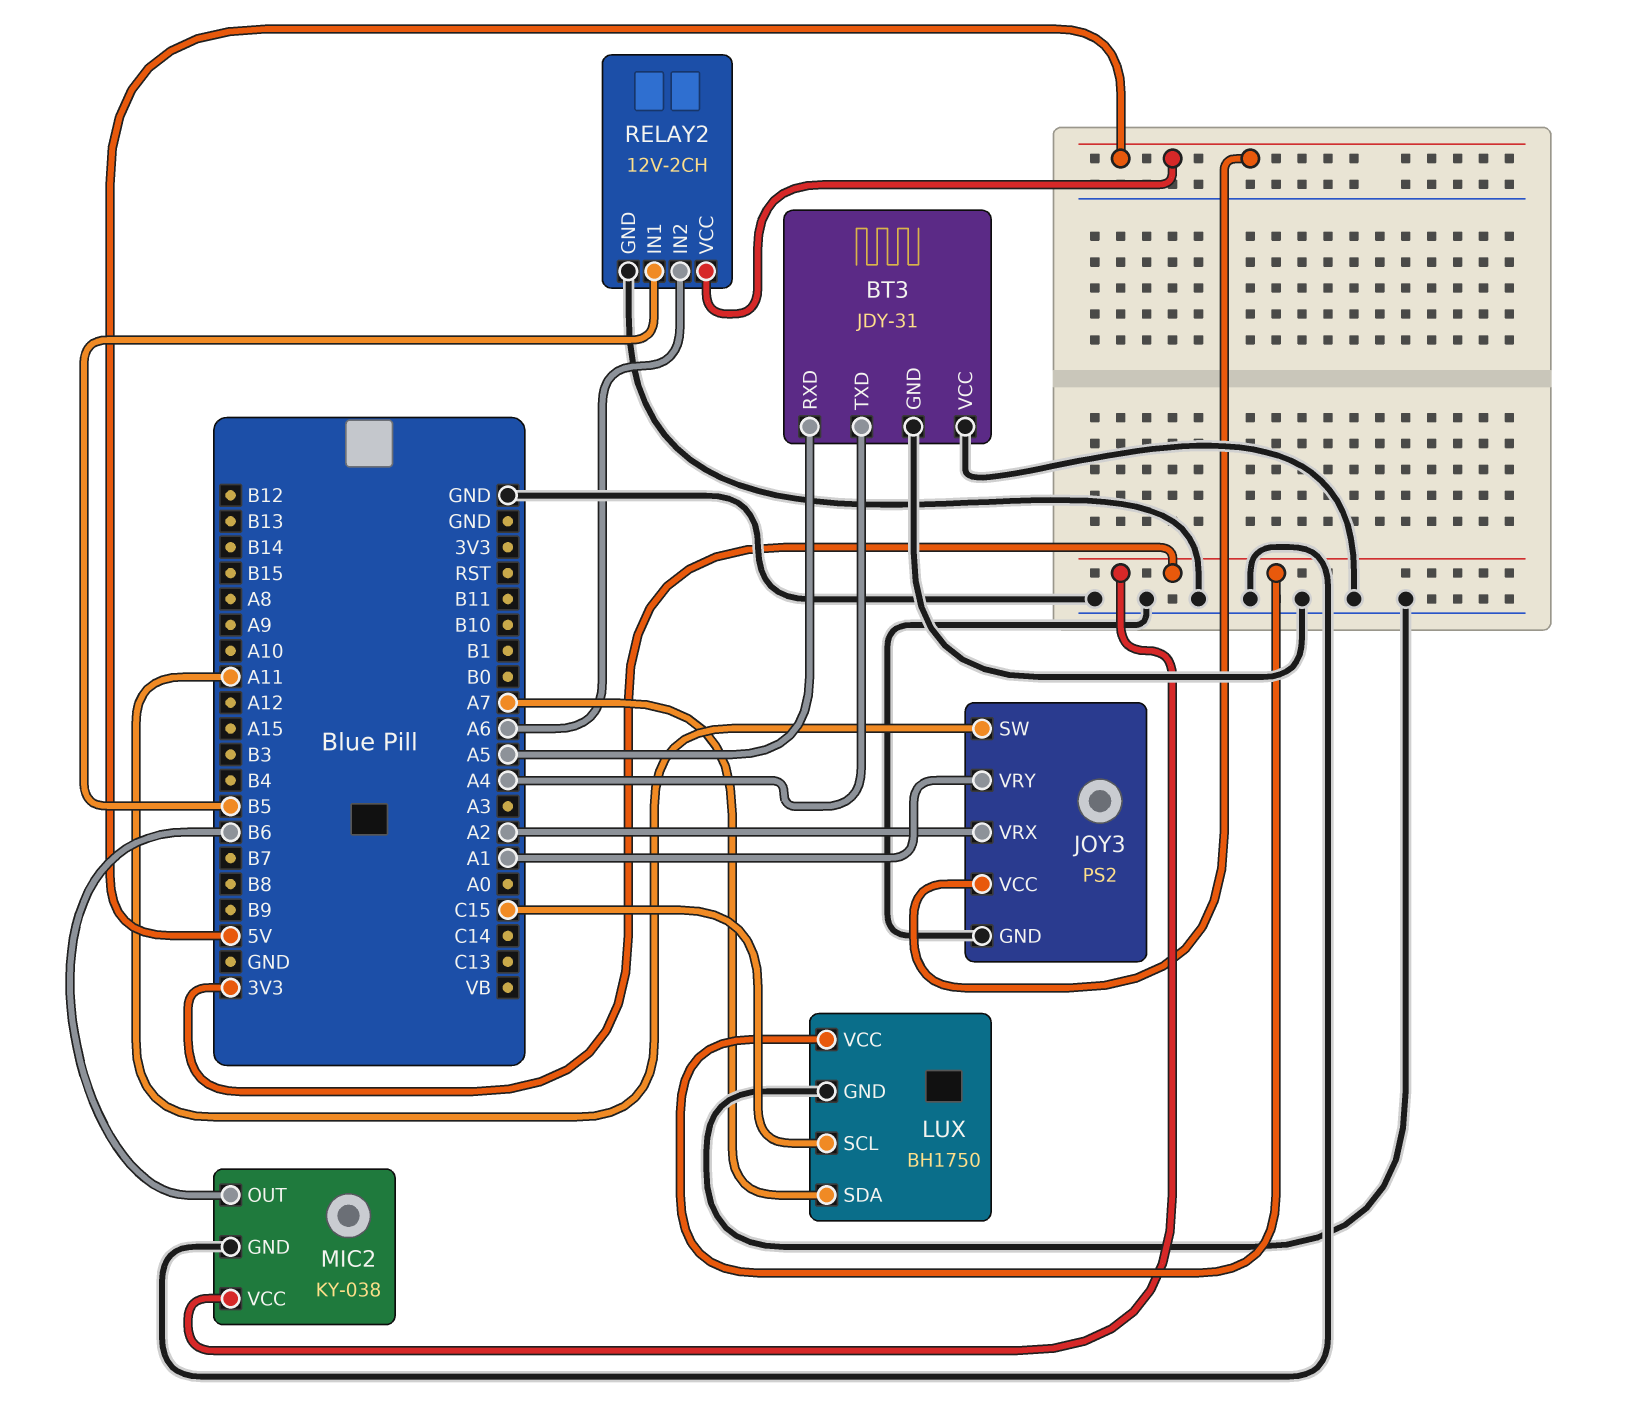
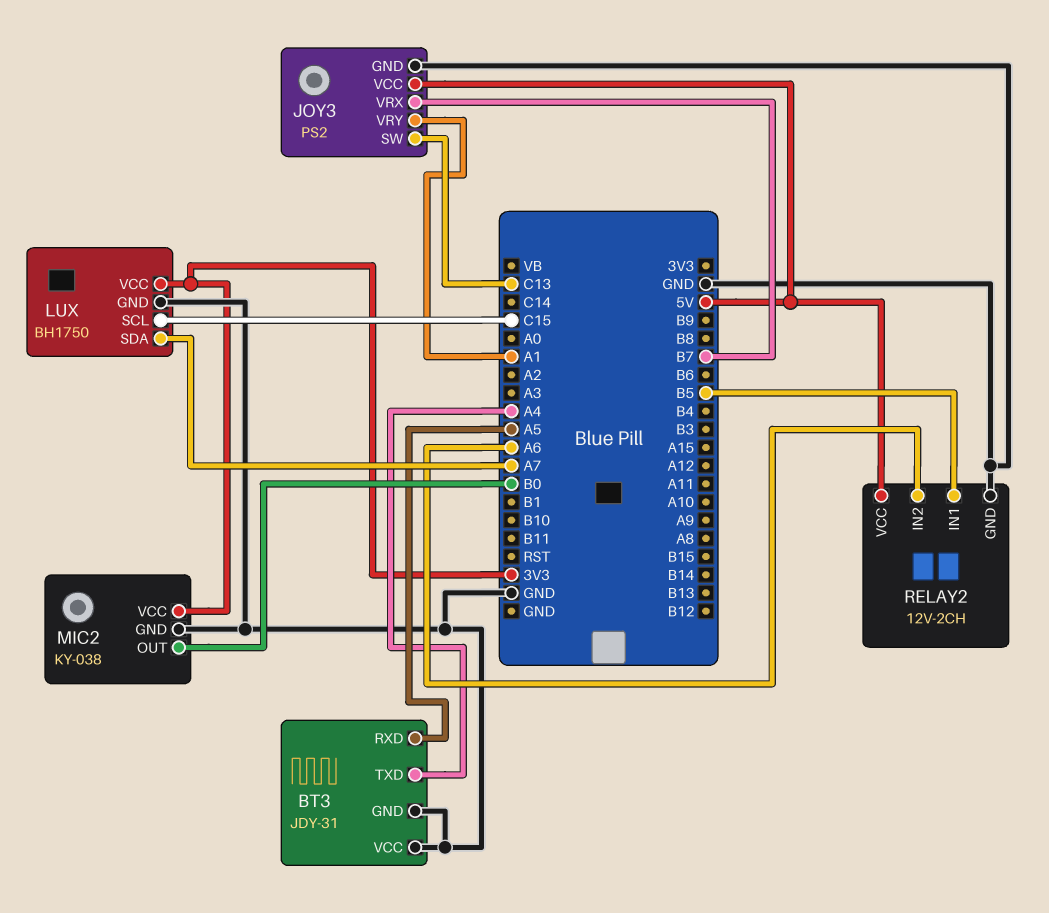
JOY3 pin SW: A11 -> C13
JOY3 pin VRX: A2 -> B7
MIC2 pin OUT: B6 -> B0

